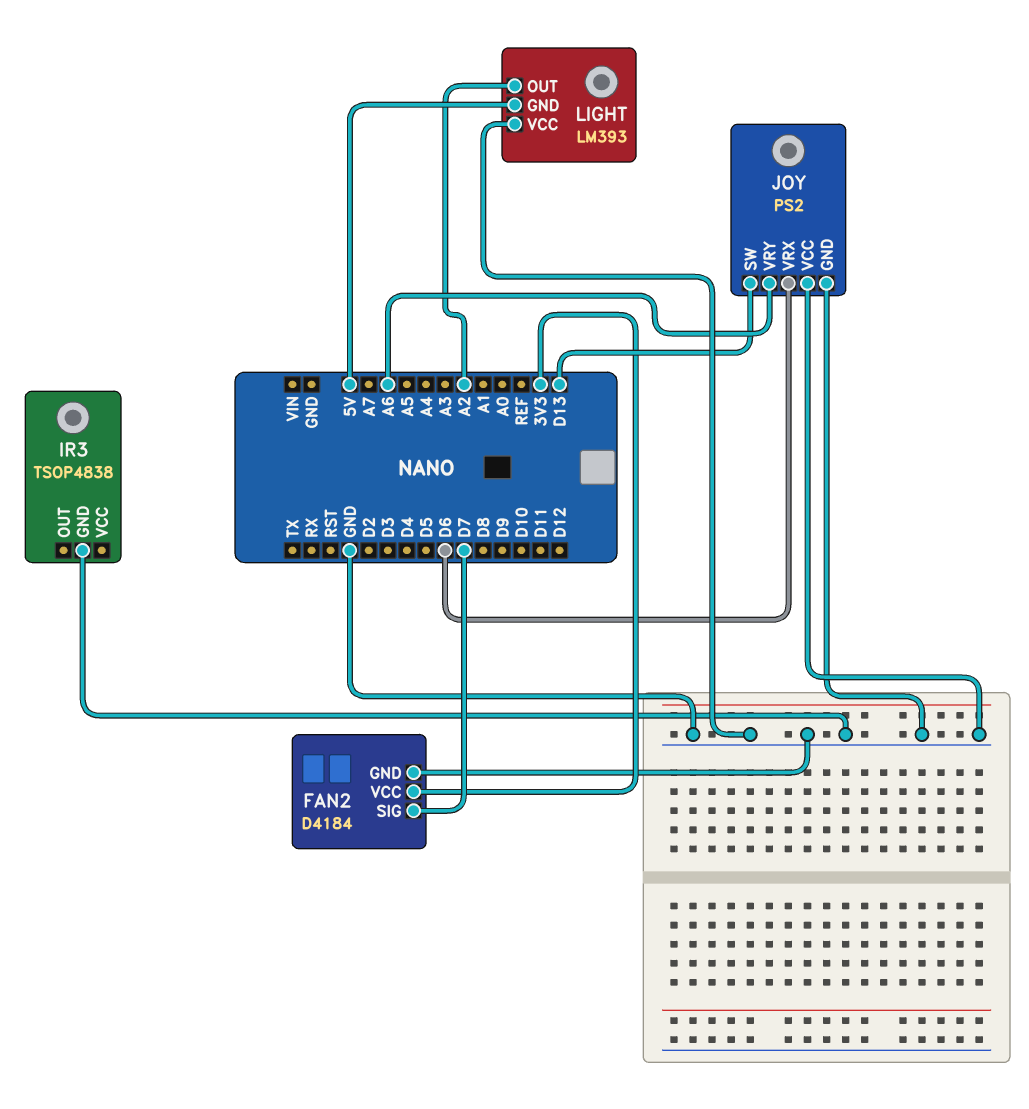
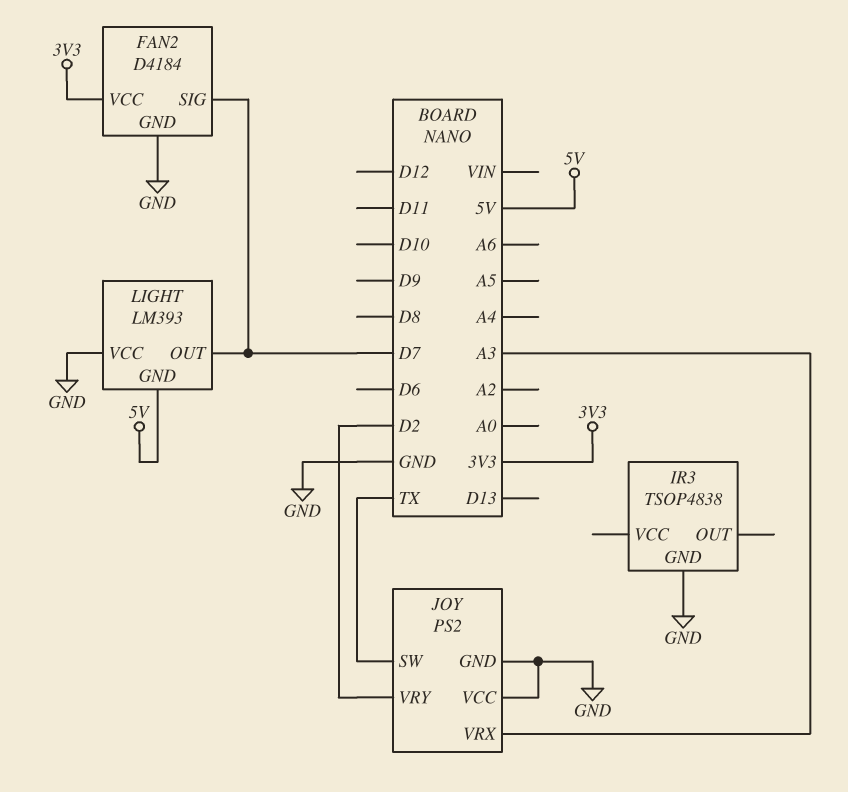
JOY pin SW: D13 -> TX
JOY pin VRX: D6 -> A3
JOY pin VRY: A6 -> D2
LIGHT pin OUT: A2 -> D7

